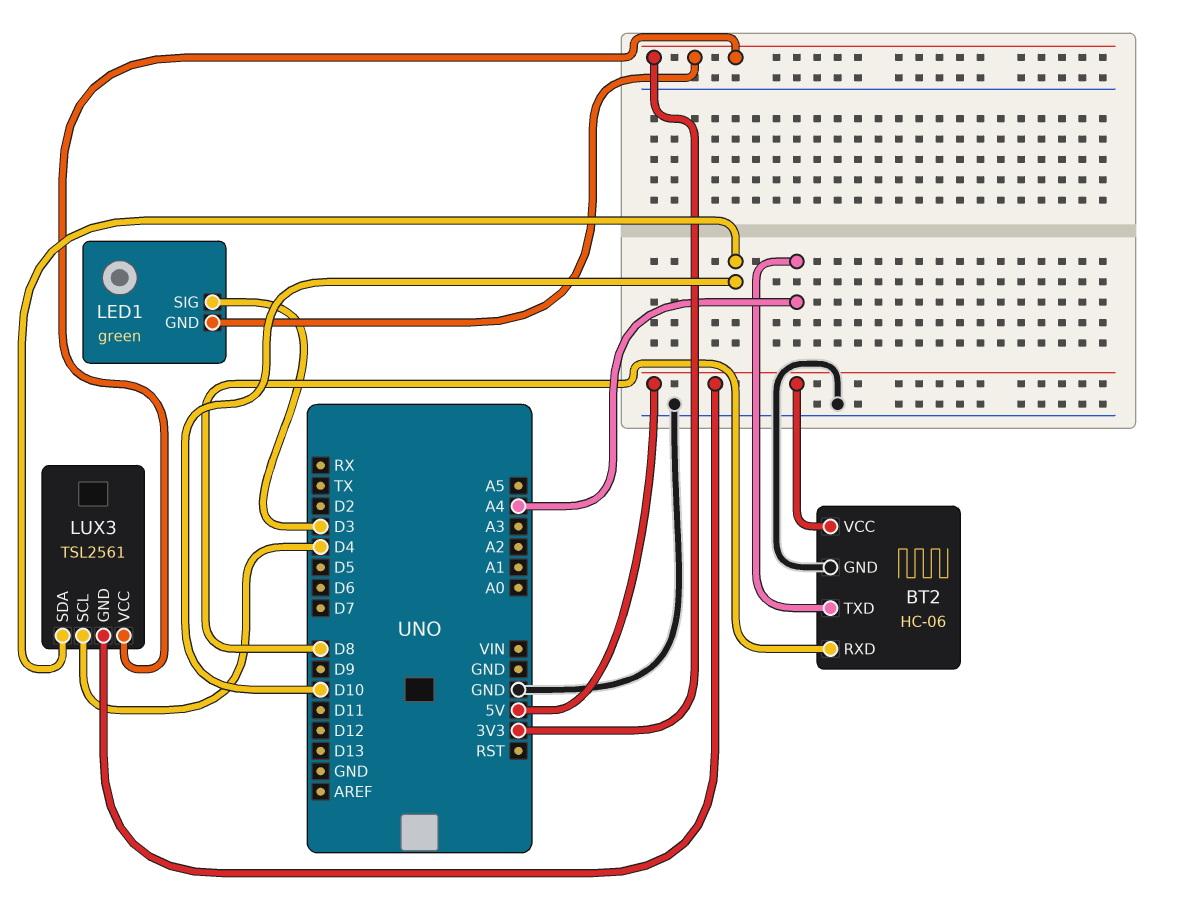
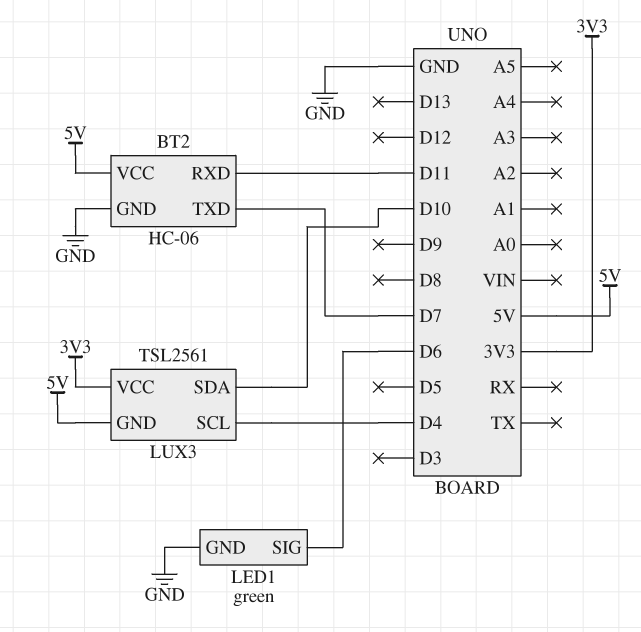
BT2 pin RXD: D8 -> D11
BT2 pin TXD: A4 -> D7
LED1 pin GND: 3V3 -> GND
LED1 pin SIG: D3 -> D6

